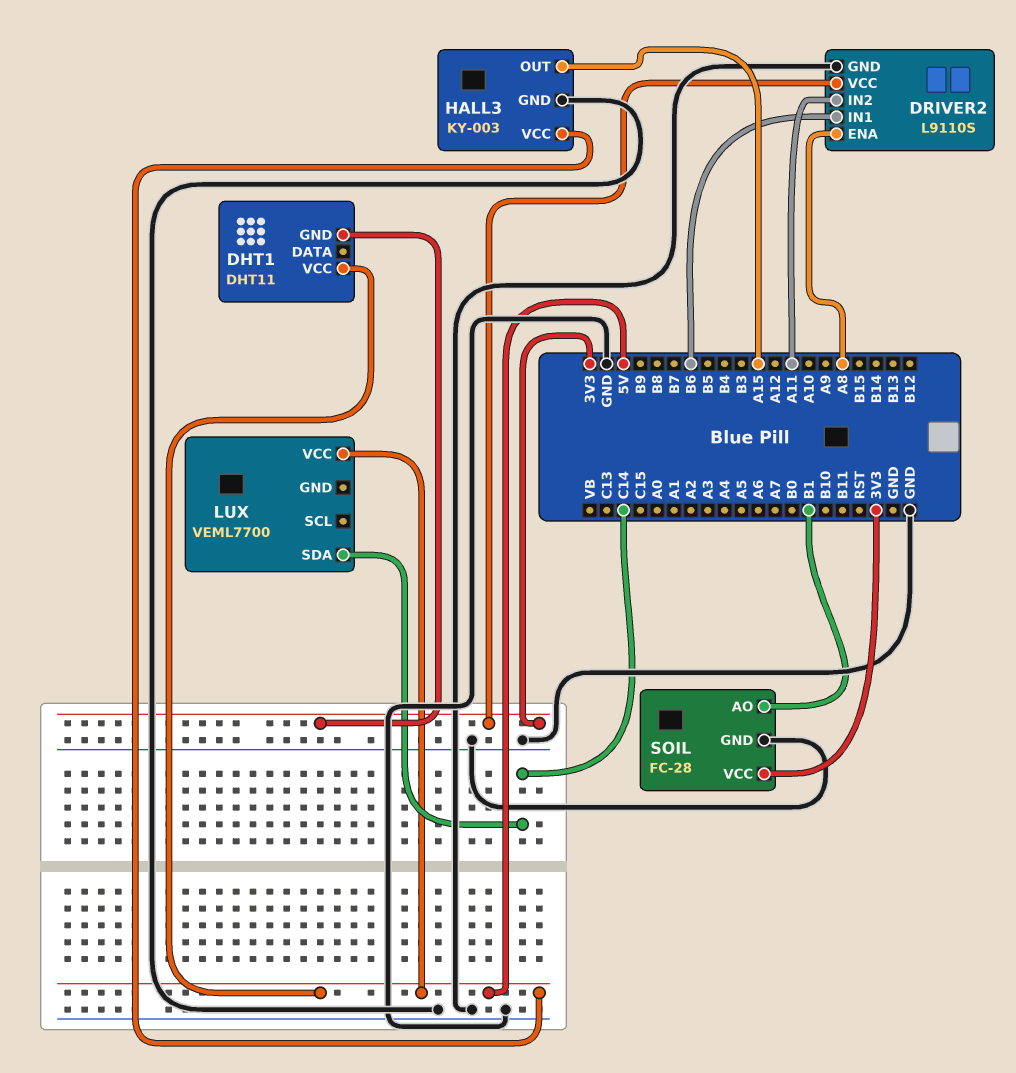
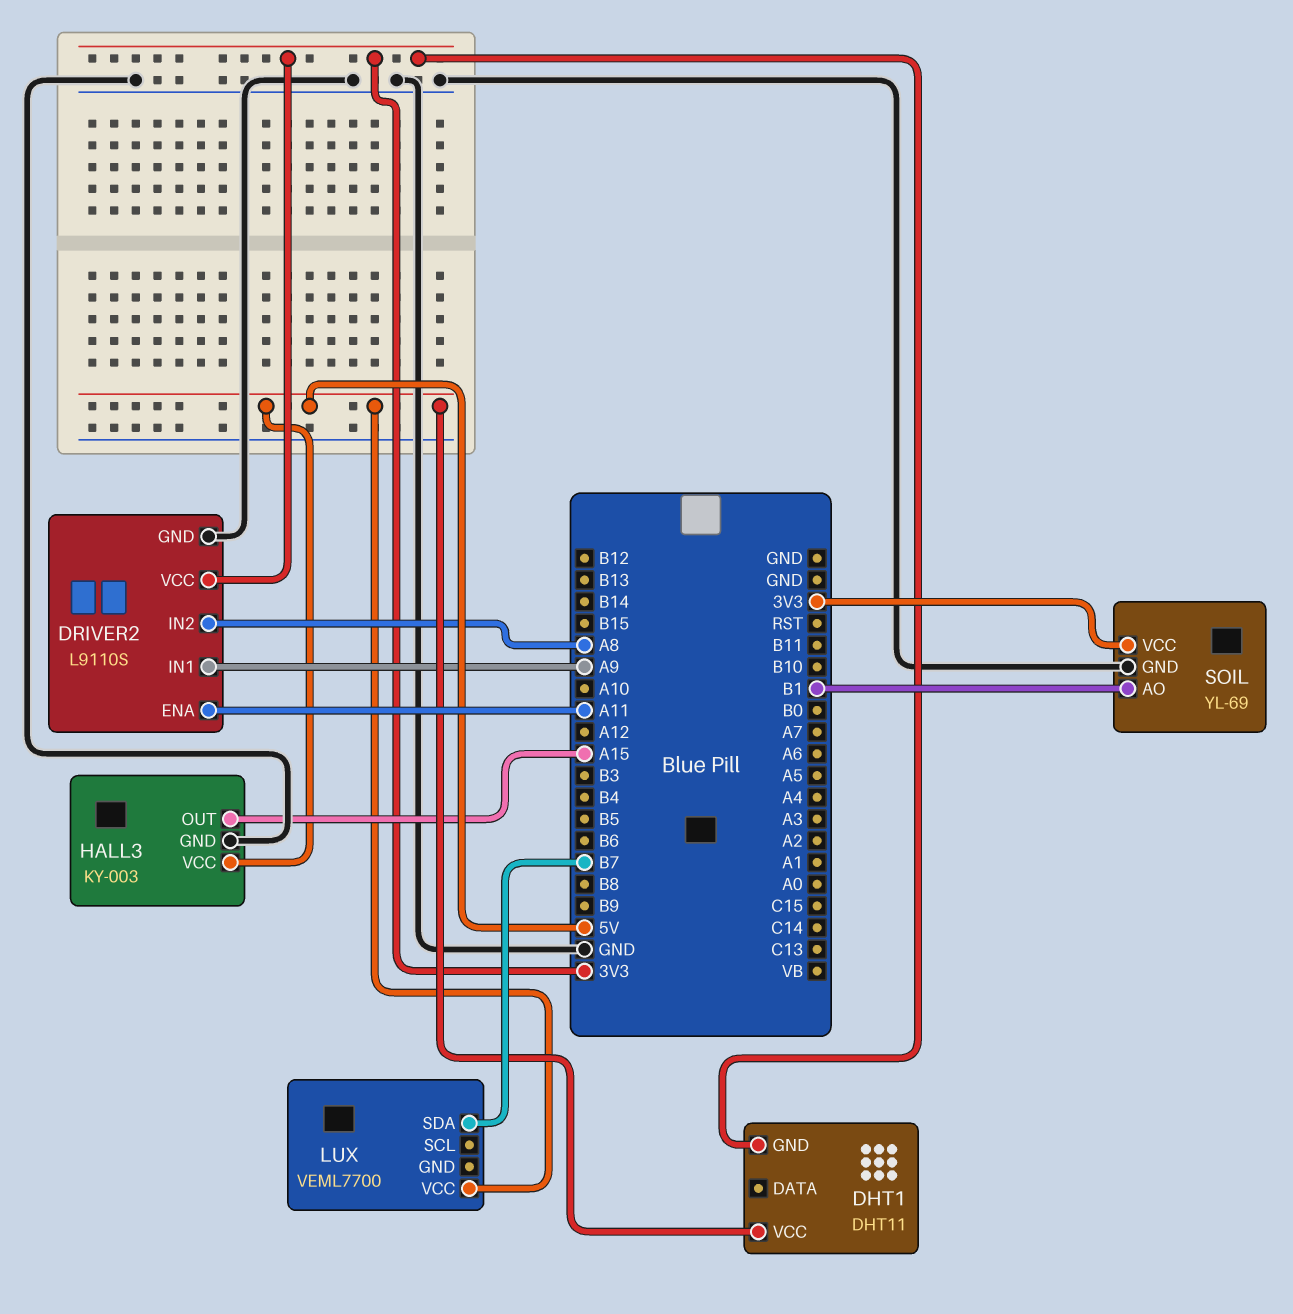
DRIVER2 pin ENA: A8 -> A11
DRIVER2 pin IN1: B6 -> A9
DRIVER2 pin IN2: A11 -> A8
LUX pin SDA: C14 -> B7
SOIL: FC-28 -> YL-69

